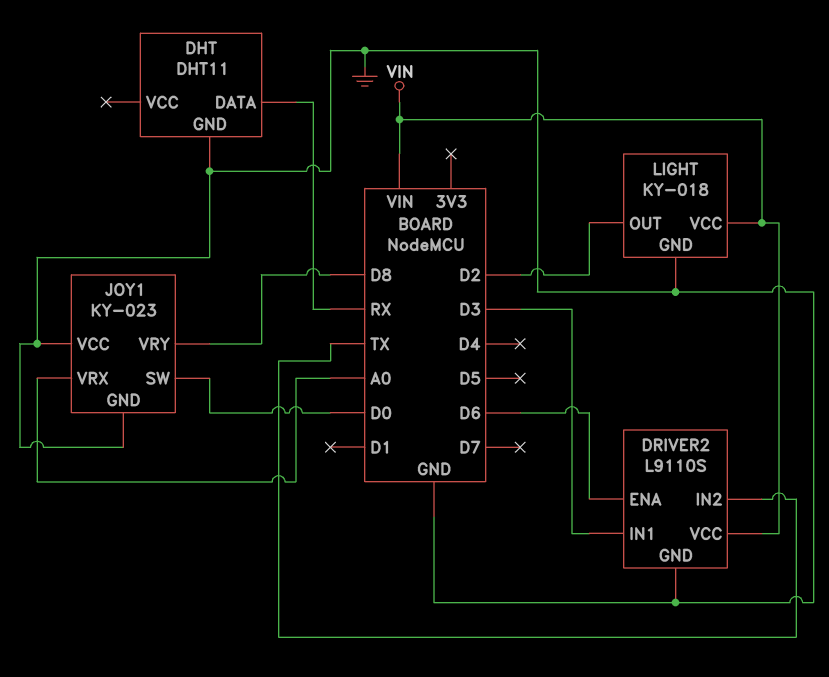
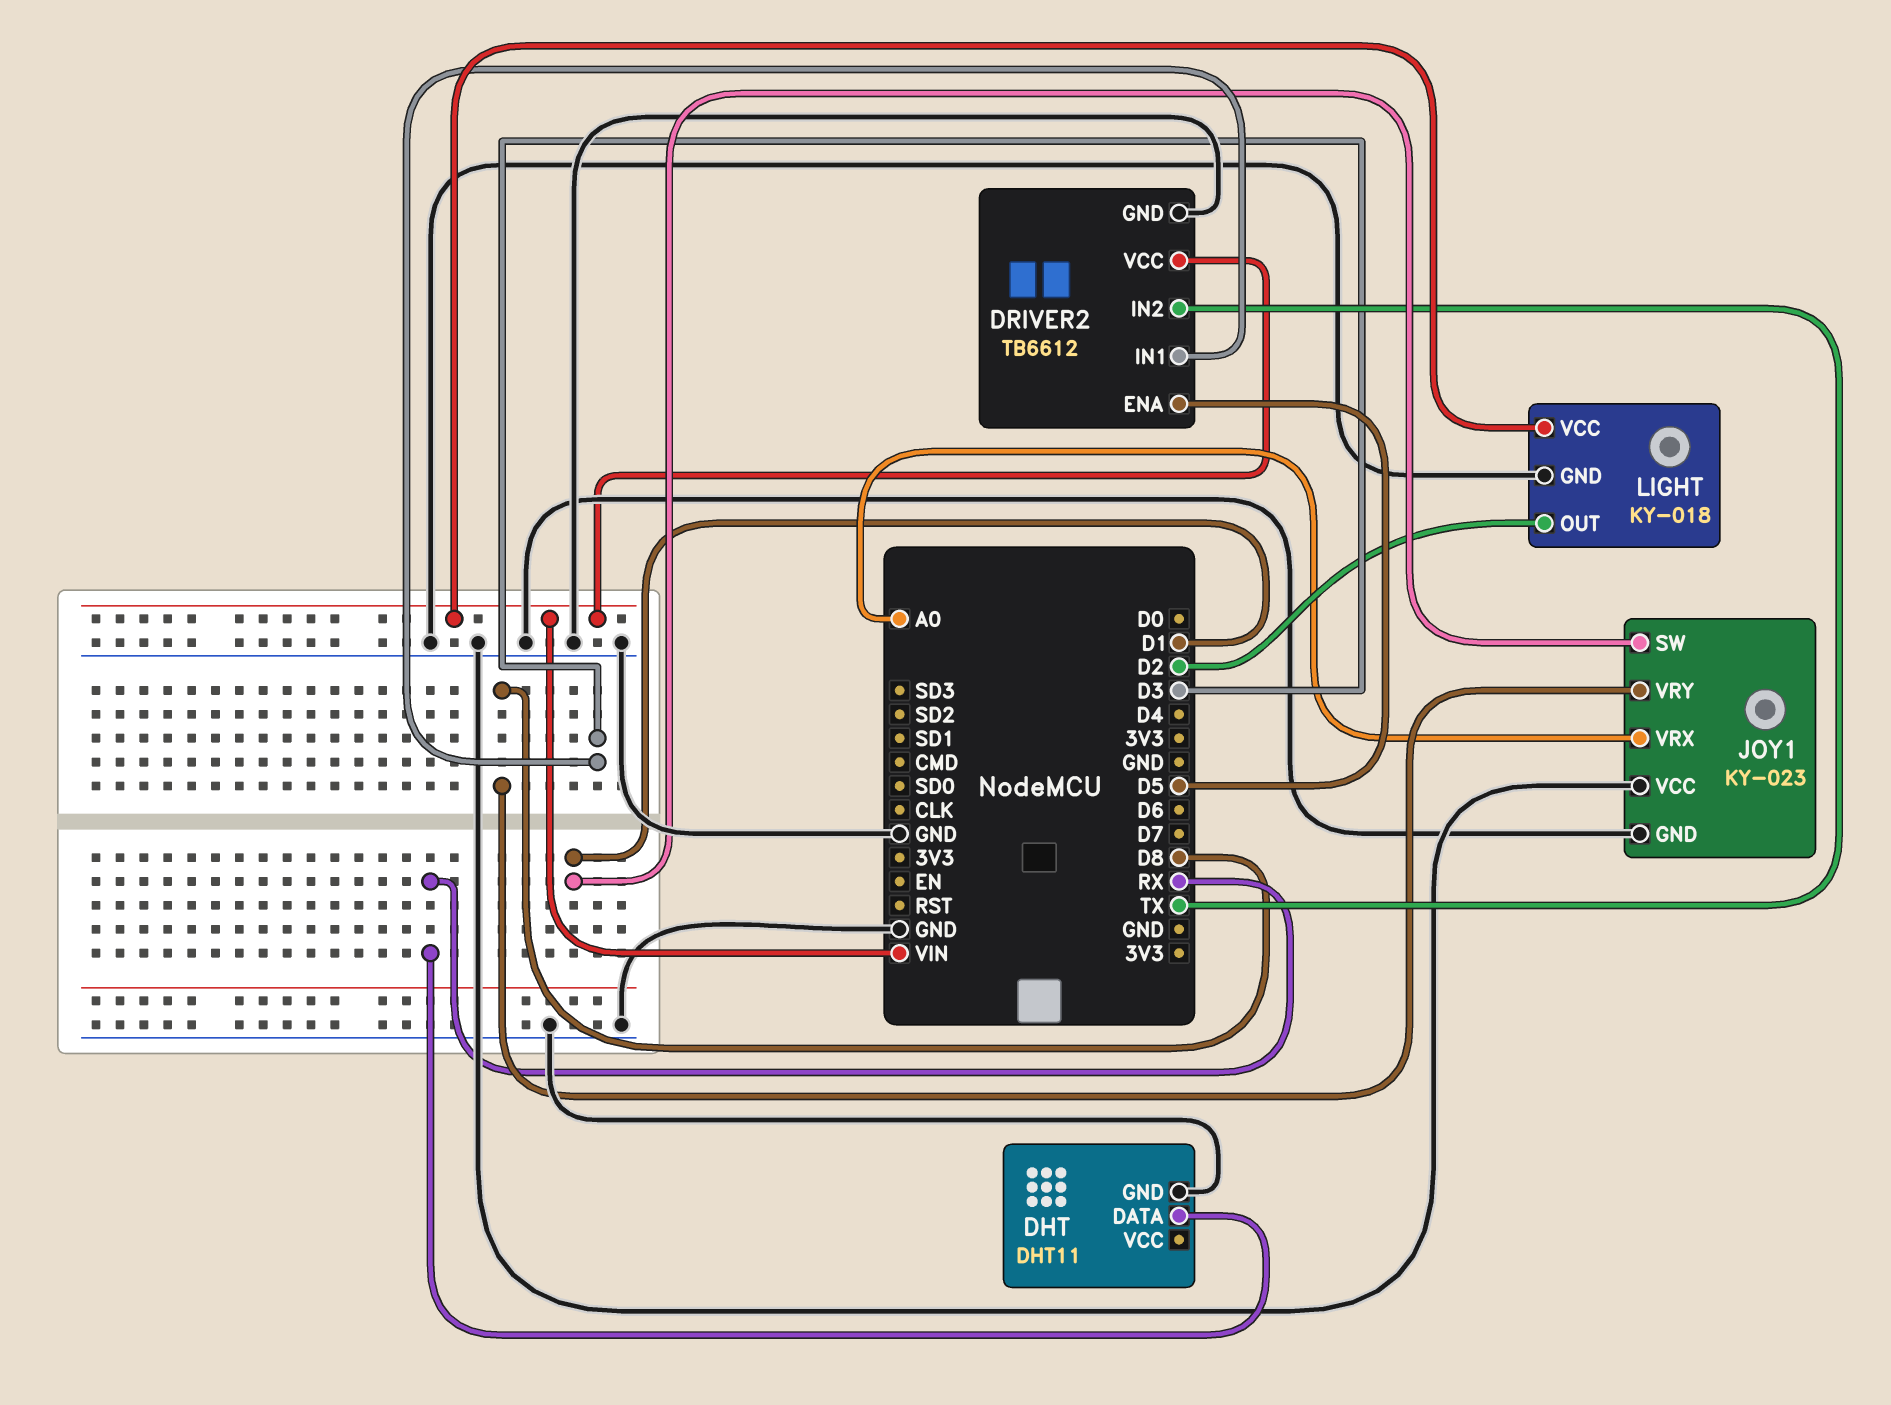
DRIVER2: L9110S -> TB6612
DRIVER2 pin ENA: D6 -> D5
JOY1 pin SW: D0 -> D1

